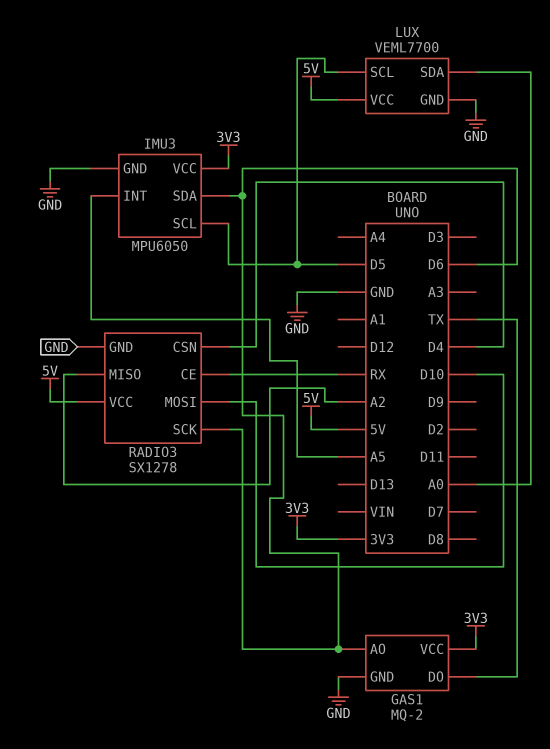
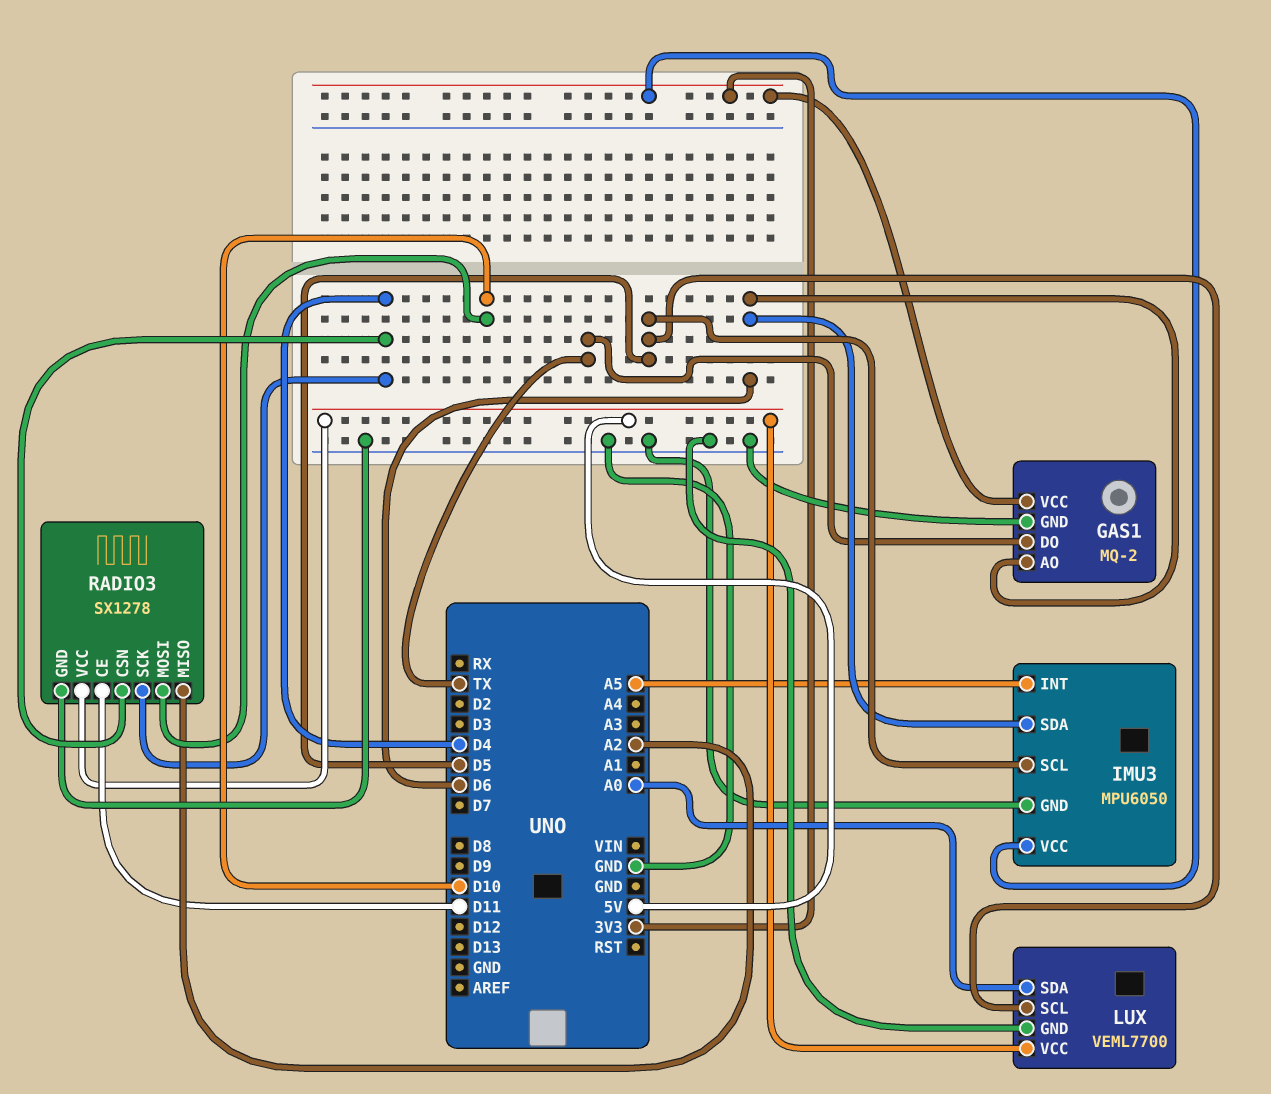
RADIO3 pin CE: RX -> D11
RADIO3 pin SCK: D6 -> D4

